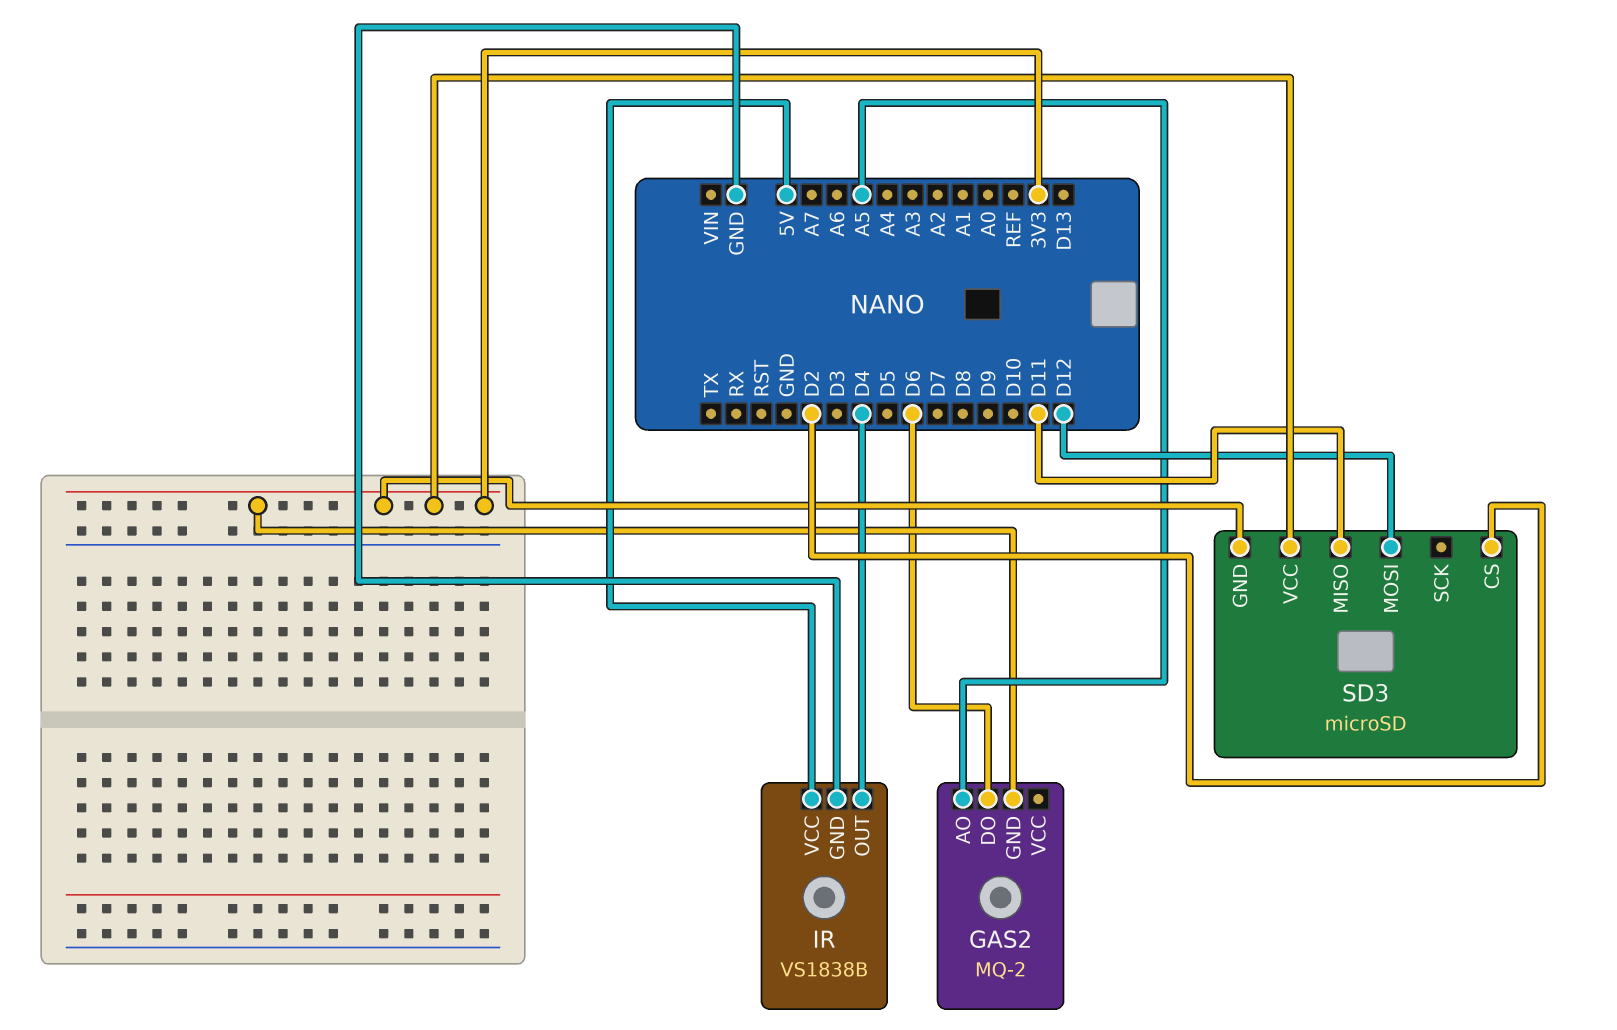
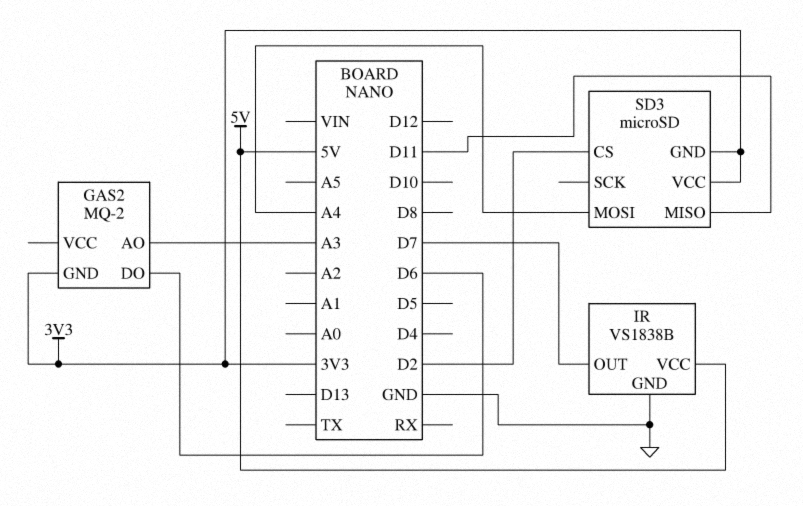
GAS2 pin AO: A5 -> A3
IR pin OUT: D4 -> D7
SD3 pin MOSI: D12 -> A4

